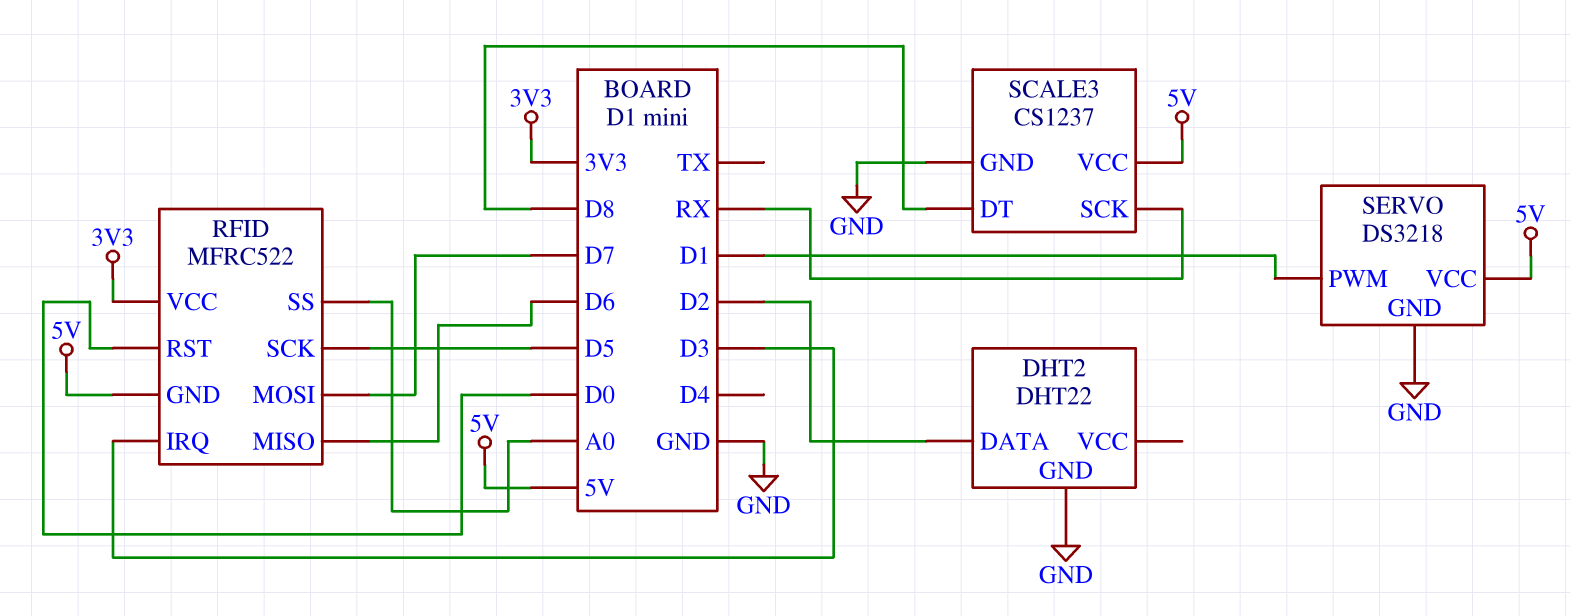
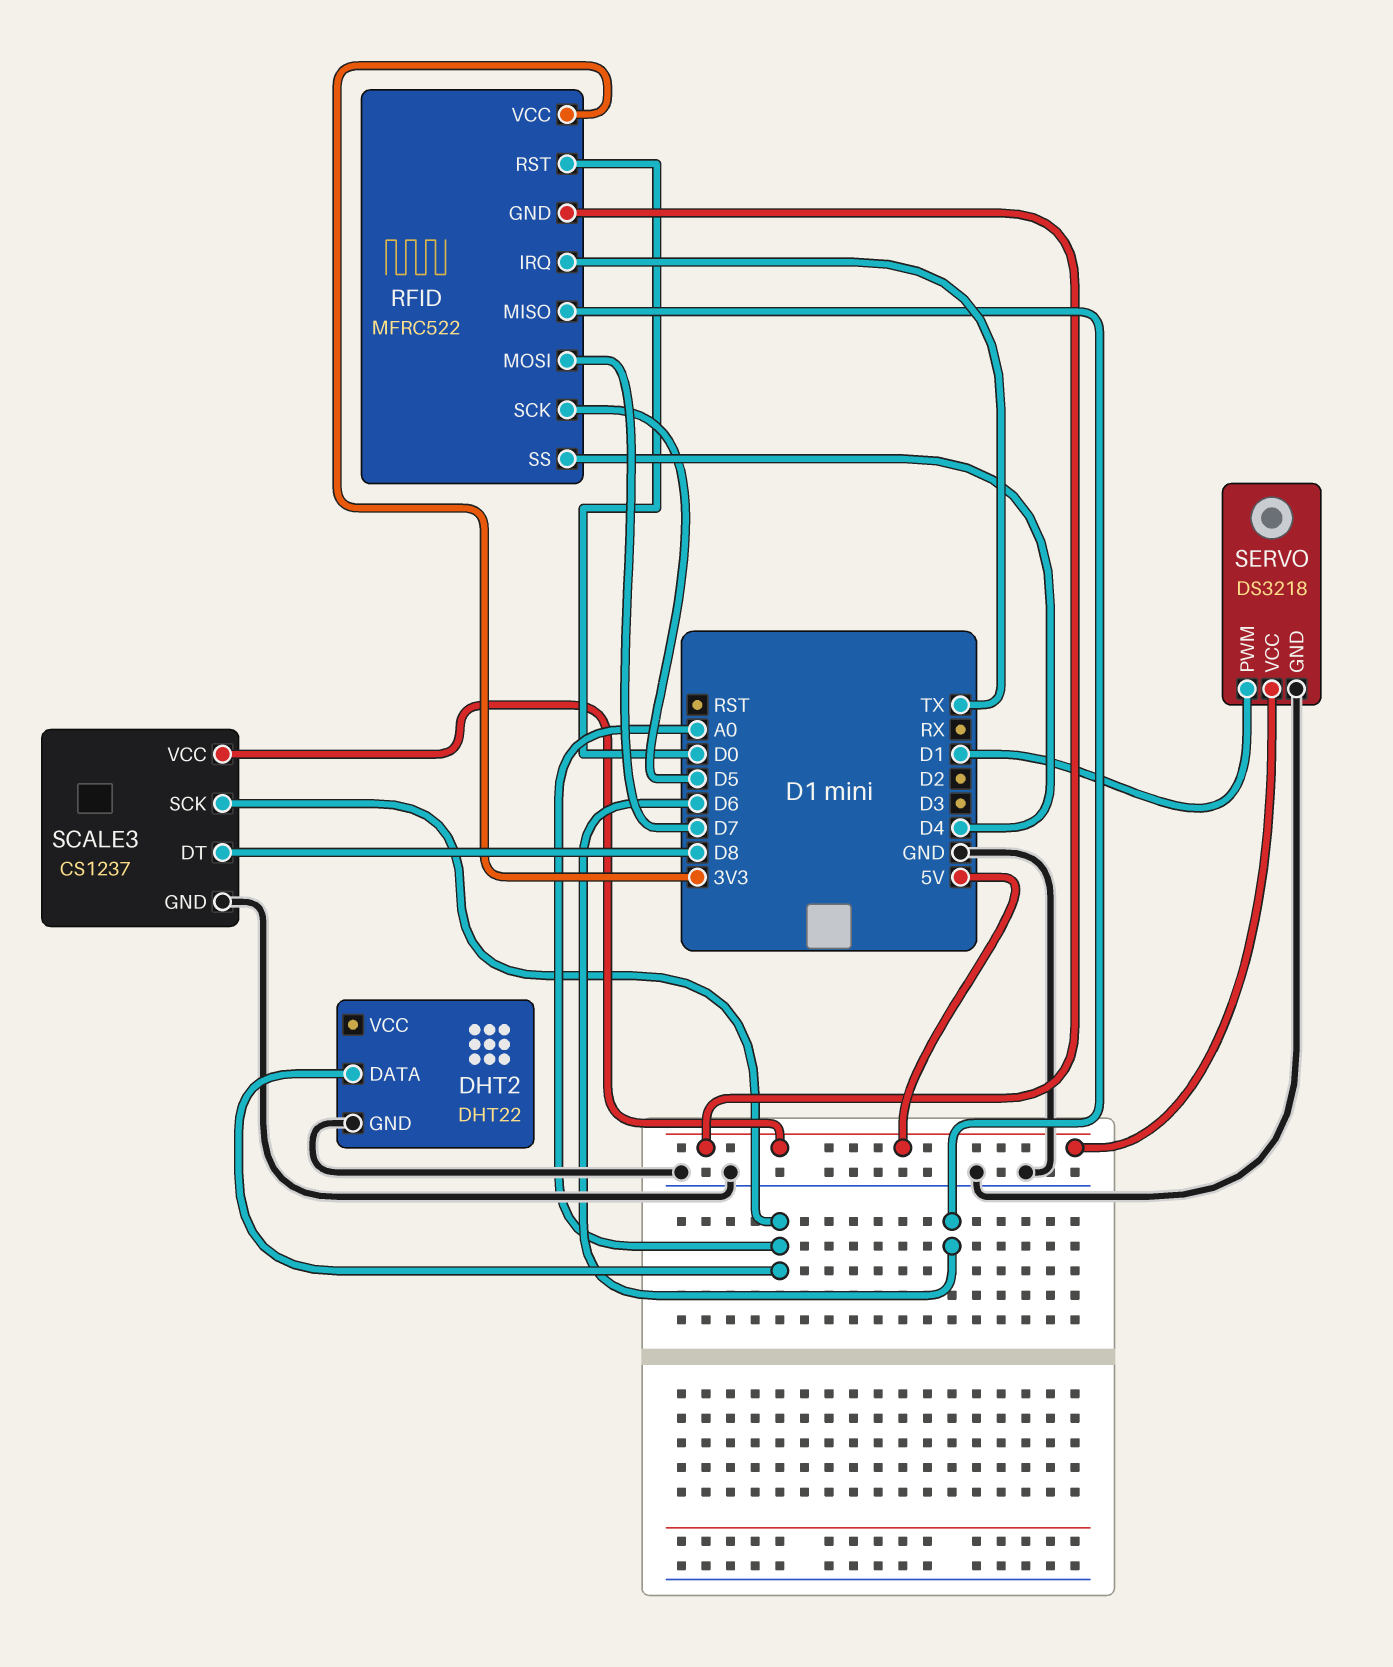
DHT2 pin DATA: D2 -> A0
RFID pin IRQ: D3 -> TX
RFID pin SS: A0 -> D4
SCALE3 pin SCK: RX -> A0

